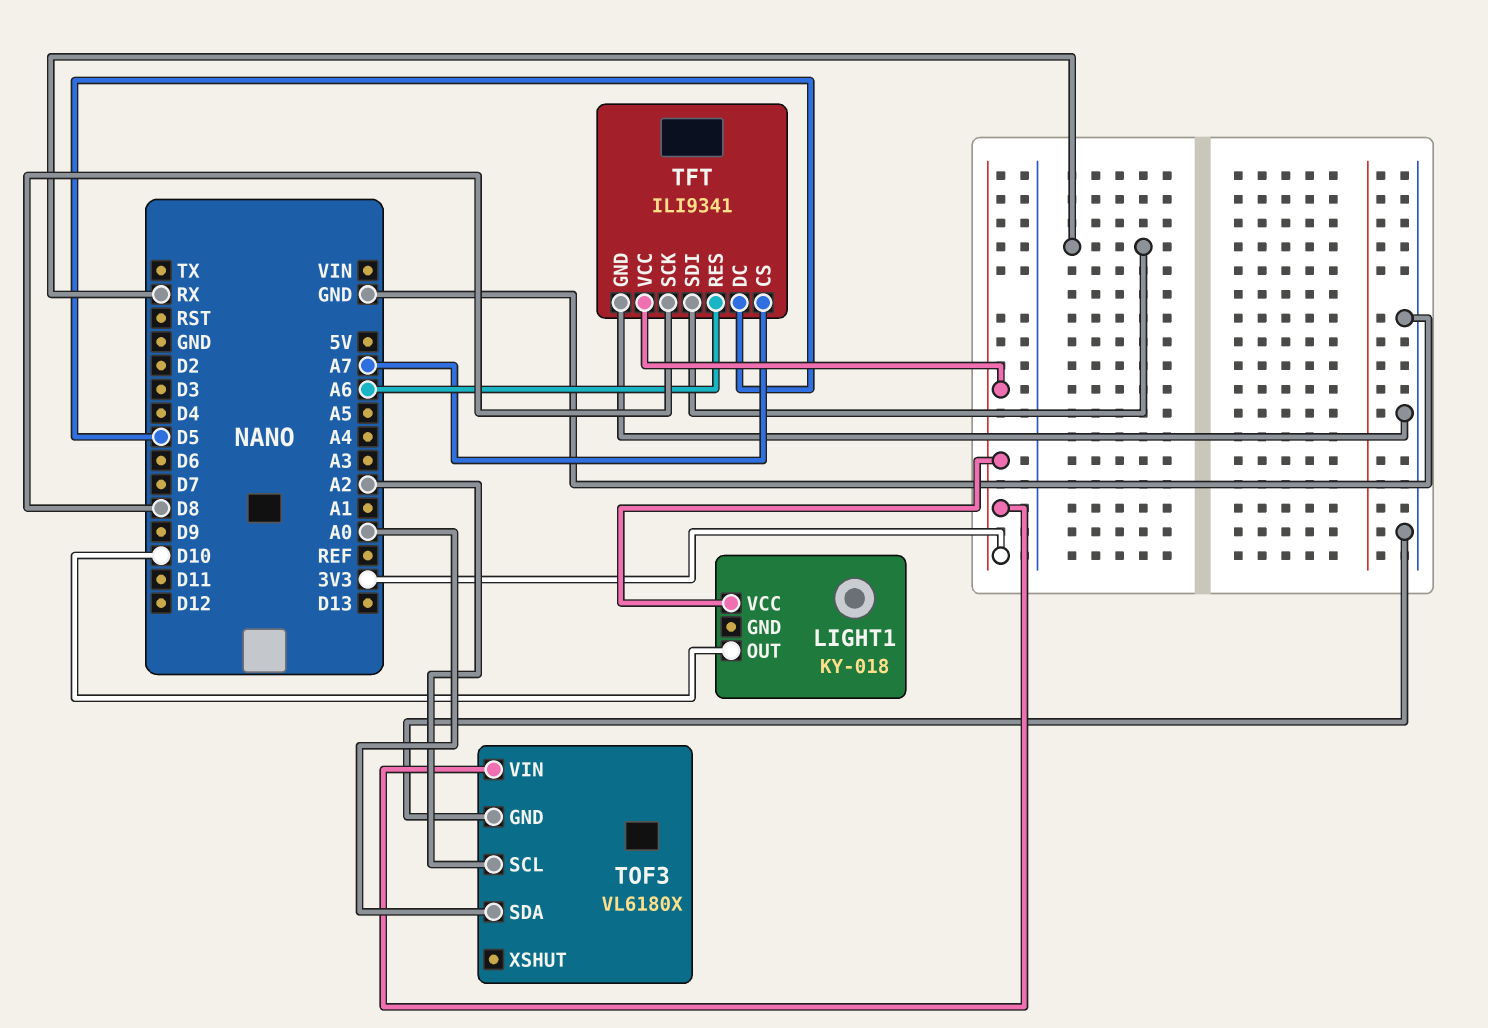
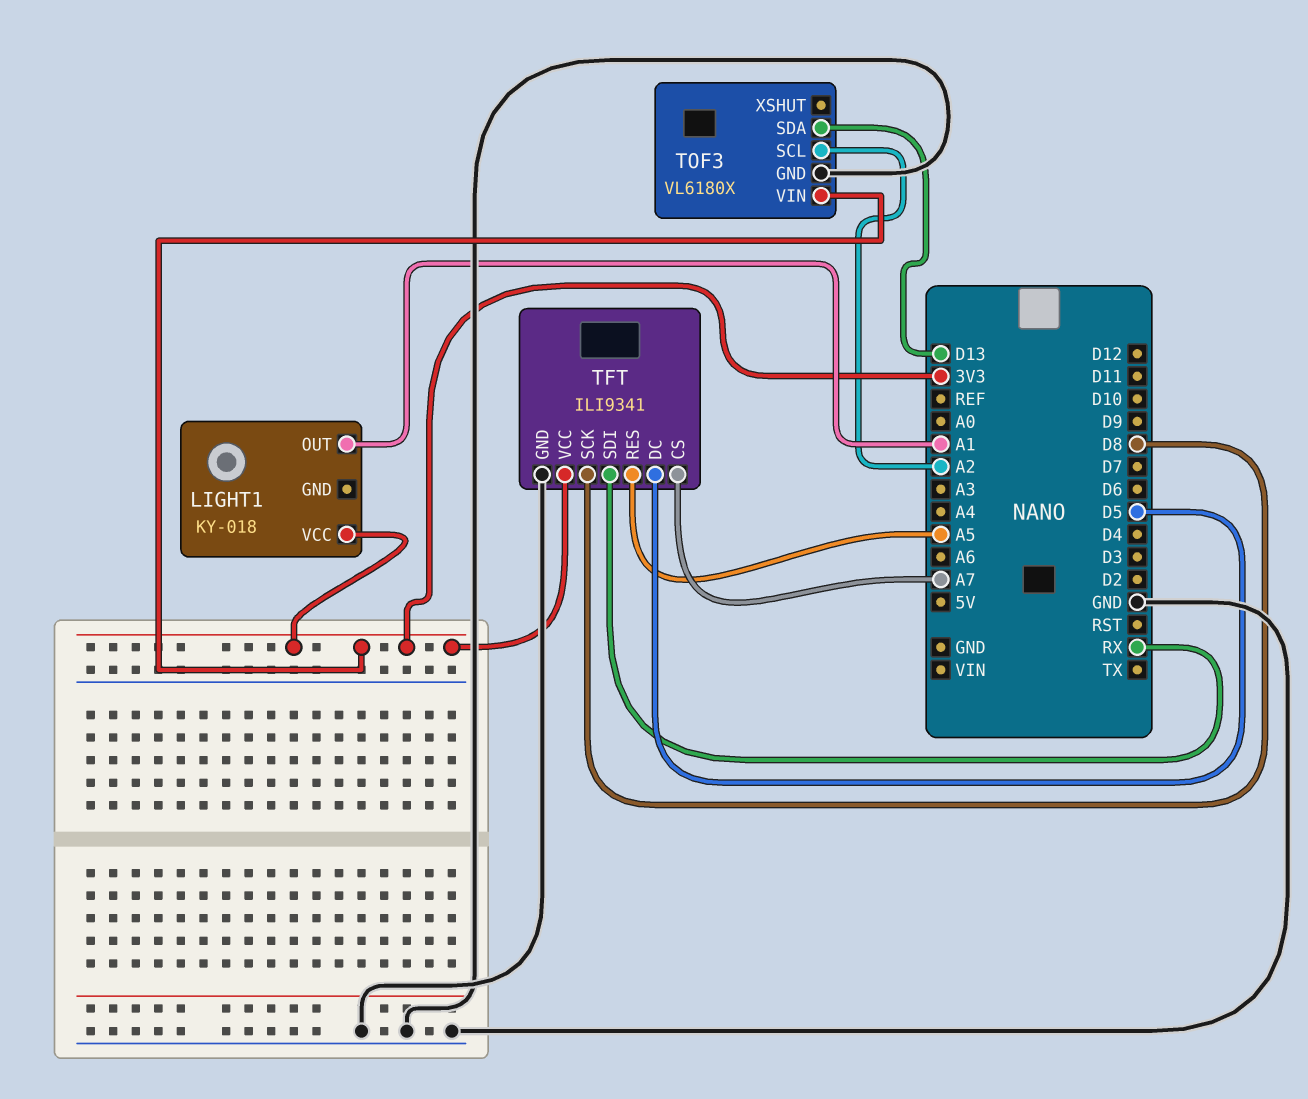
LIGHT1 pin OUT: D10 -> A1
TFT pin RES: A6 -> A5
TOF3 pin SDA: A0 -> D13

